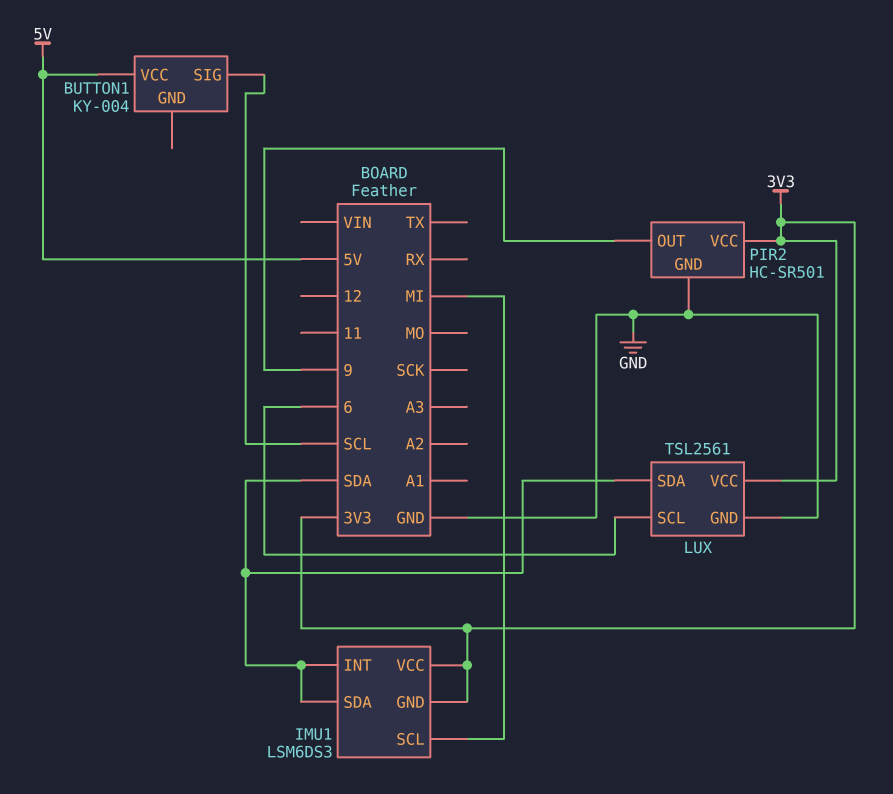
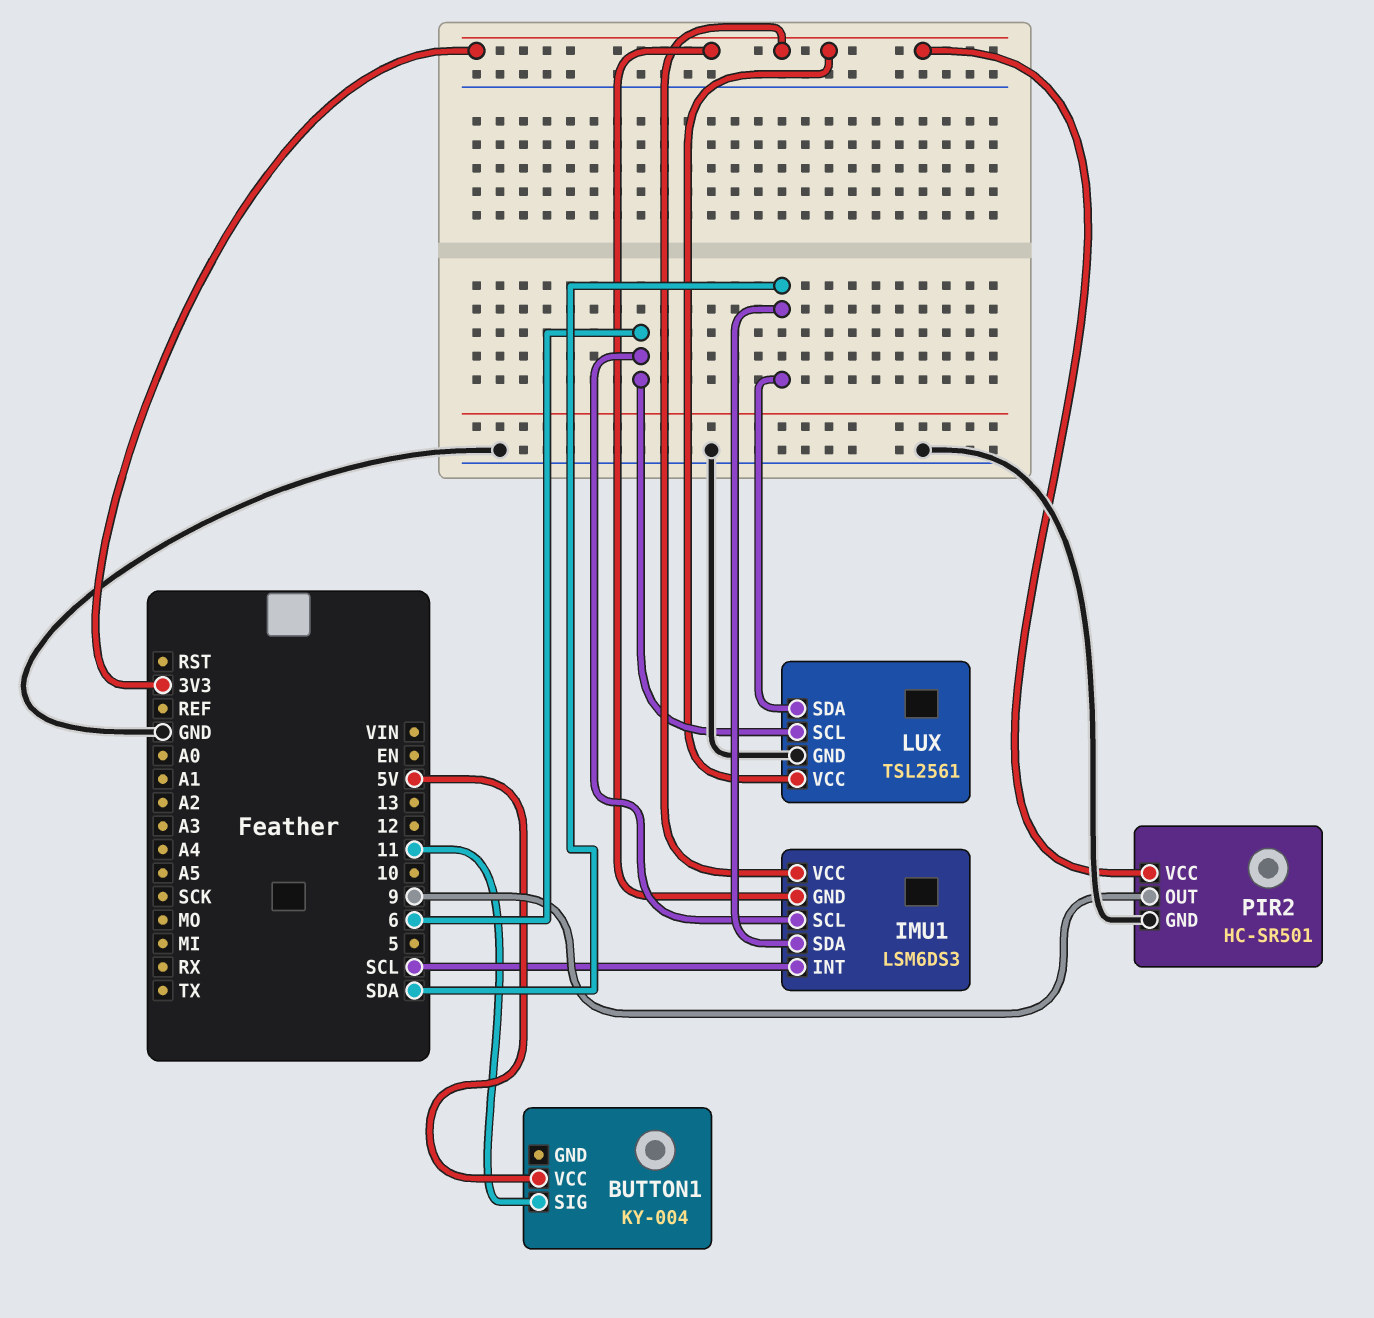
BUTTON1 pin SIG: SCL -> 11
IMU1 pin INT: SDA -> SCL
IMU1 pin SCL: MI -> 6

